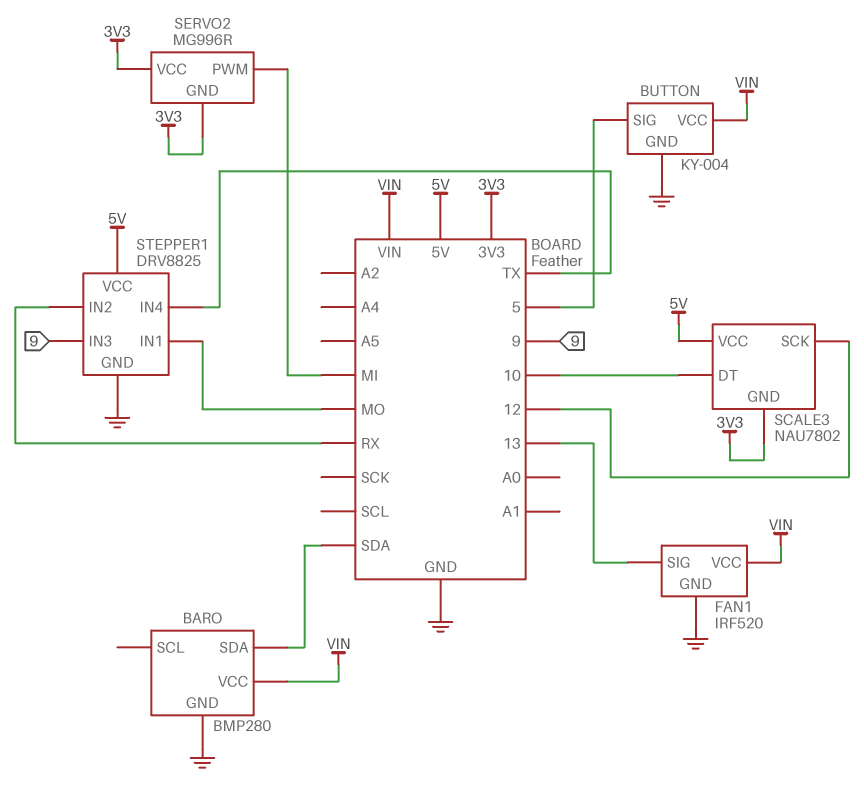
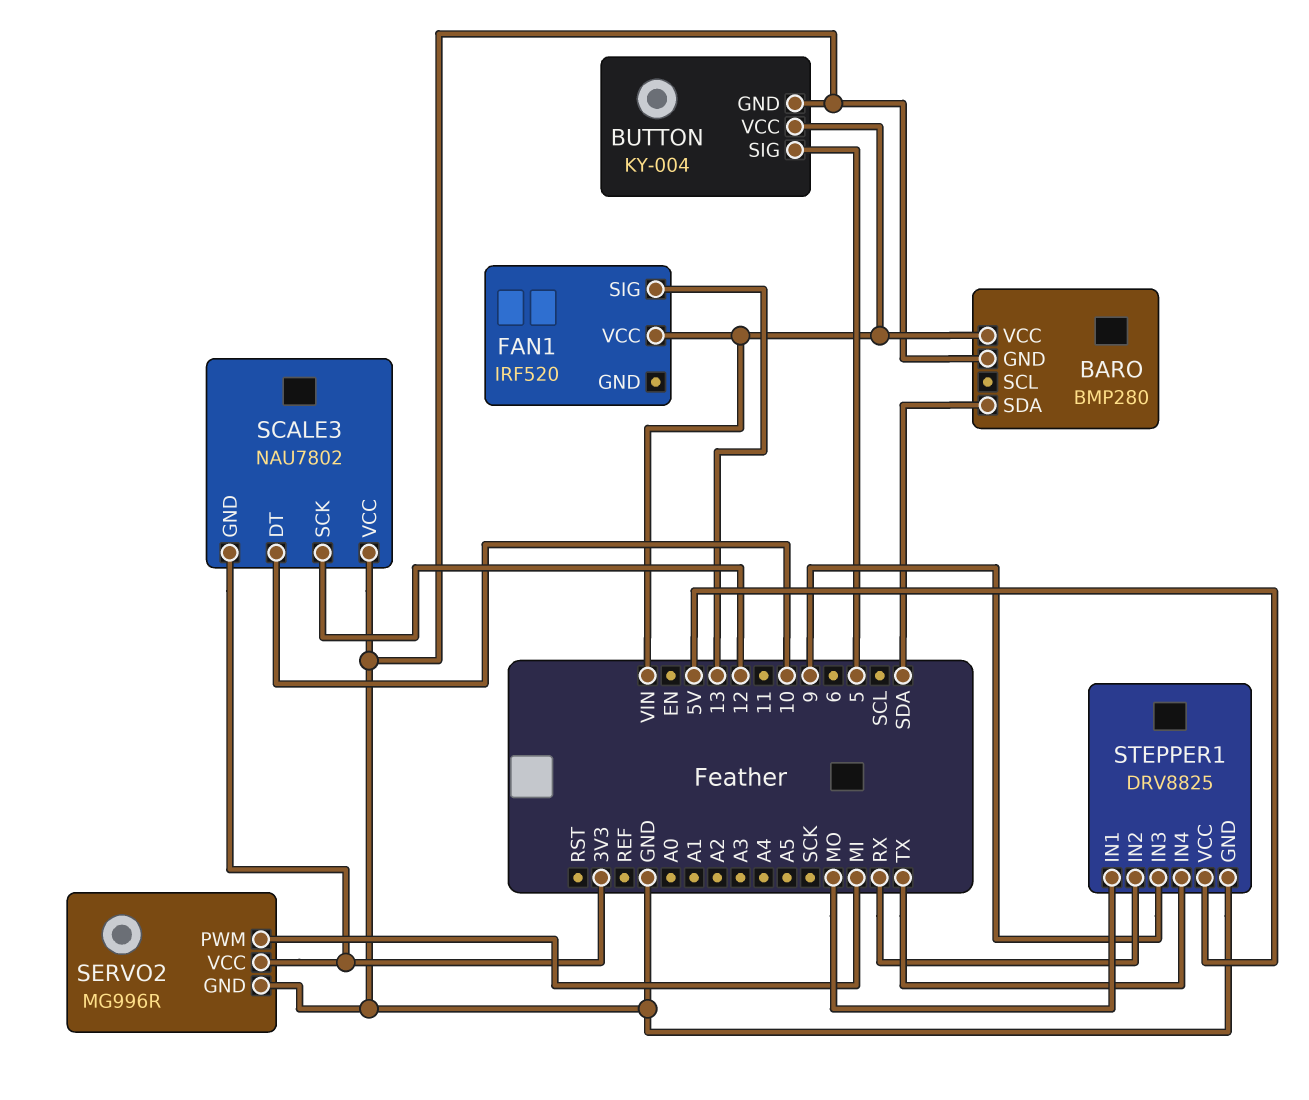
FAN1 pin GND: GND -> none
SCALE3 pin VCC: 5V -> GND
SERVO2 pin GND: 3V3 -> GND

